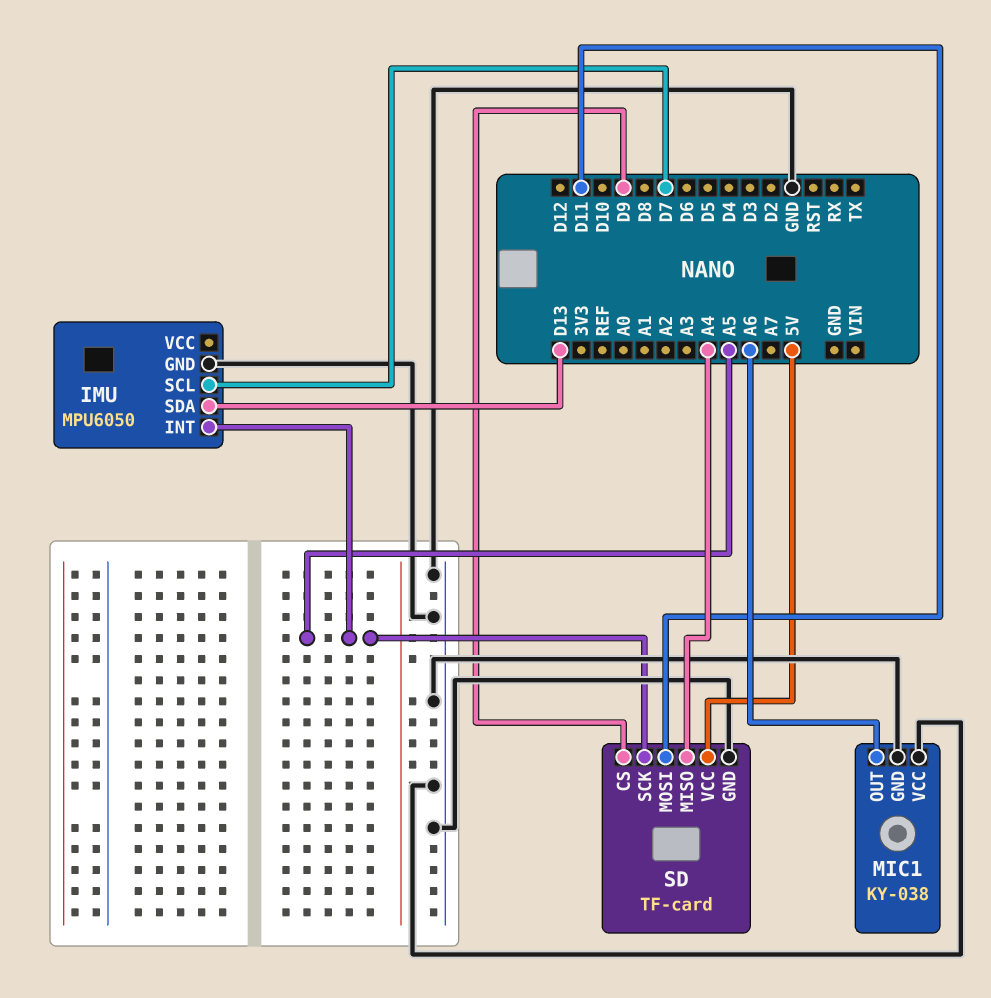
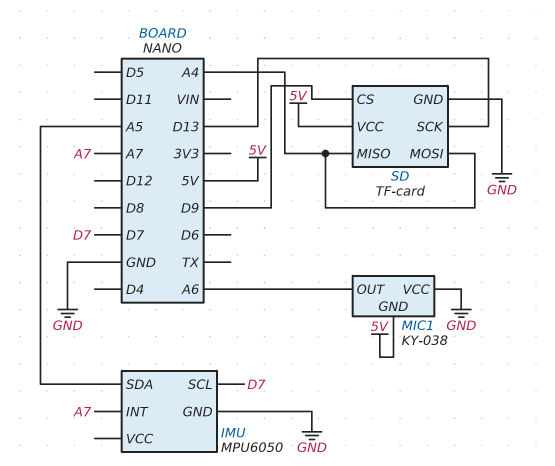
IMU pin INT: A5 -> A7
IMU pin SDA: D13 -> A5
MIC1 pin GND: GND -> 5V
SD pin MOSI: D11 -> A4
SD pin SCK: A5 -> D13

